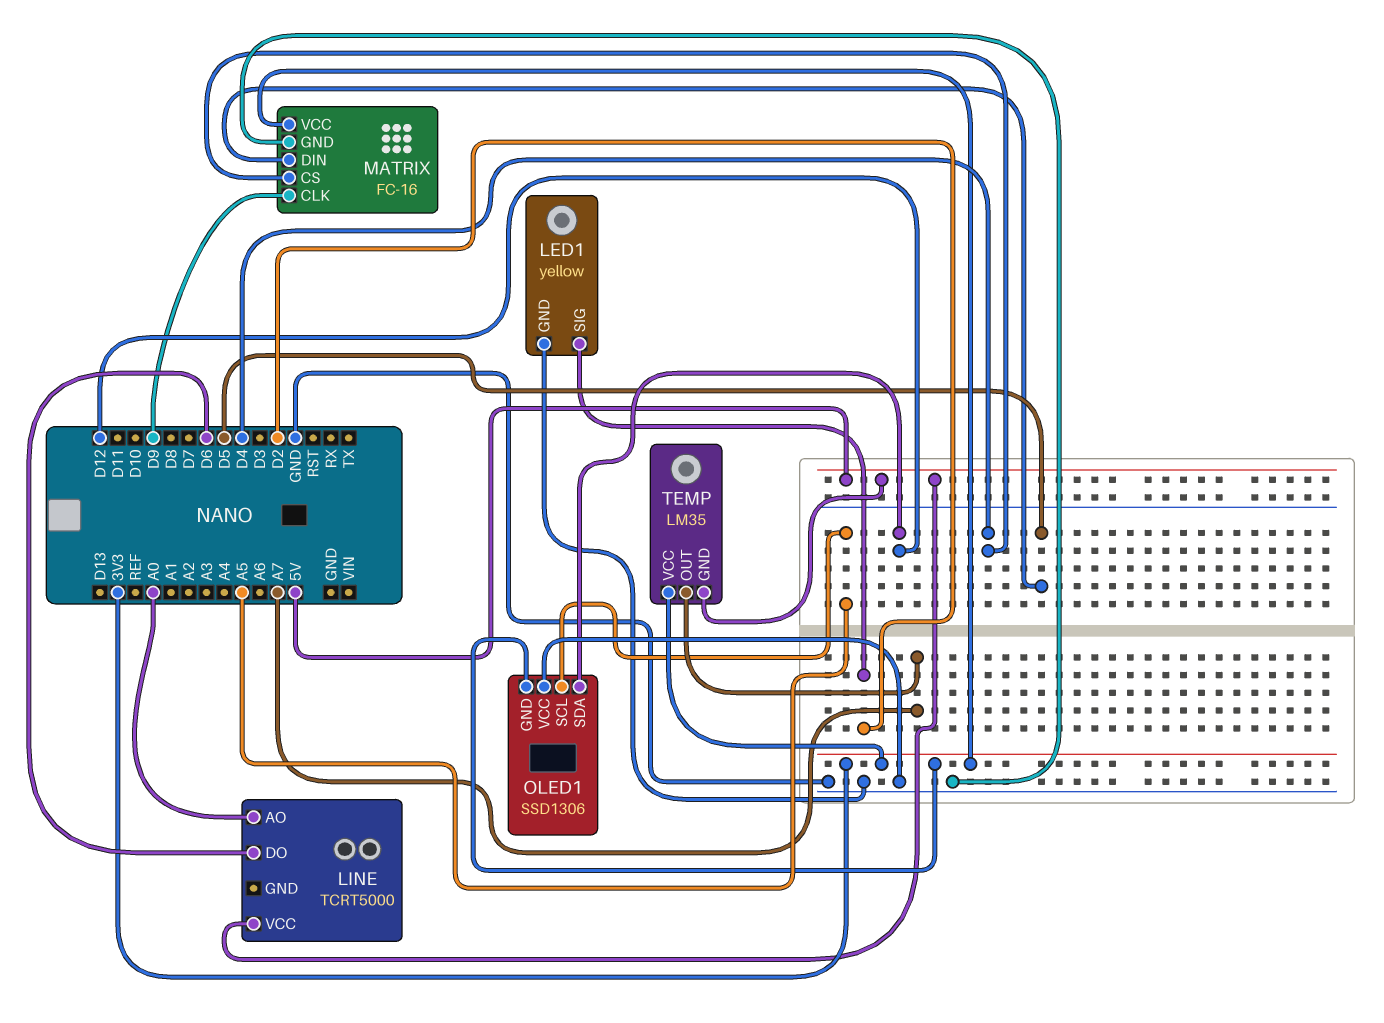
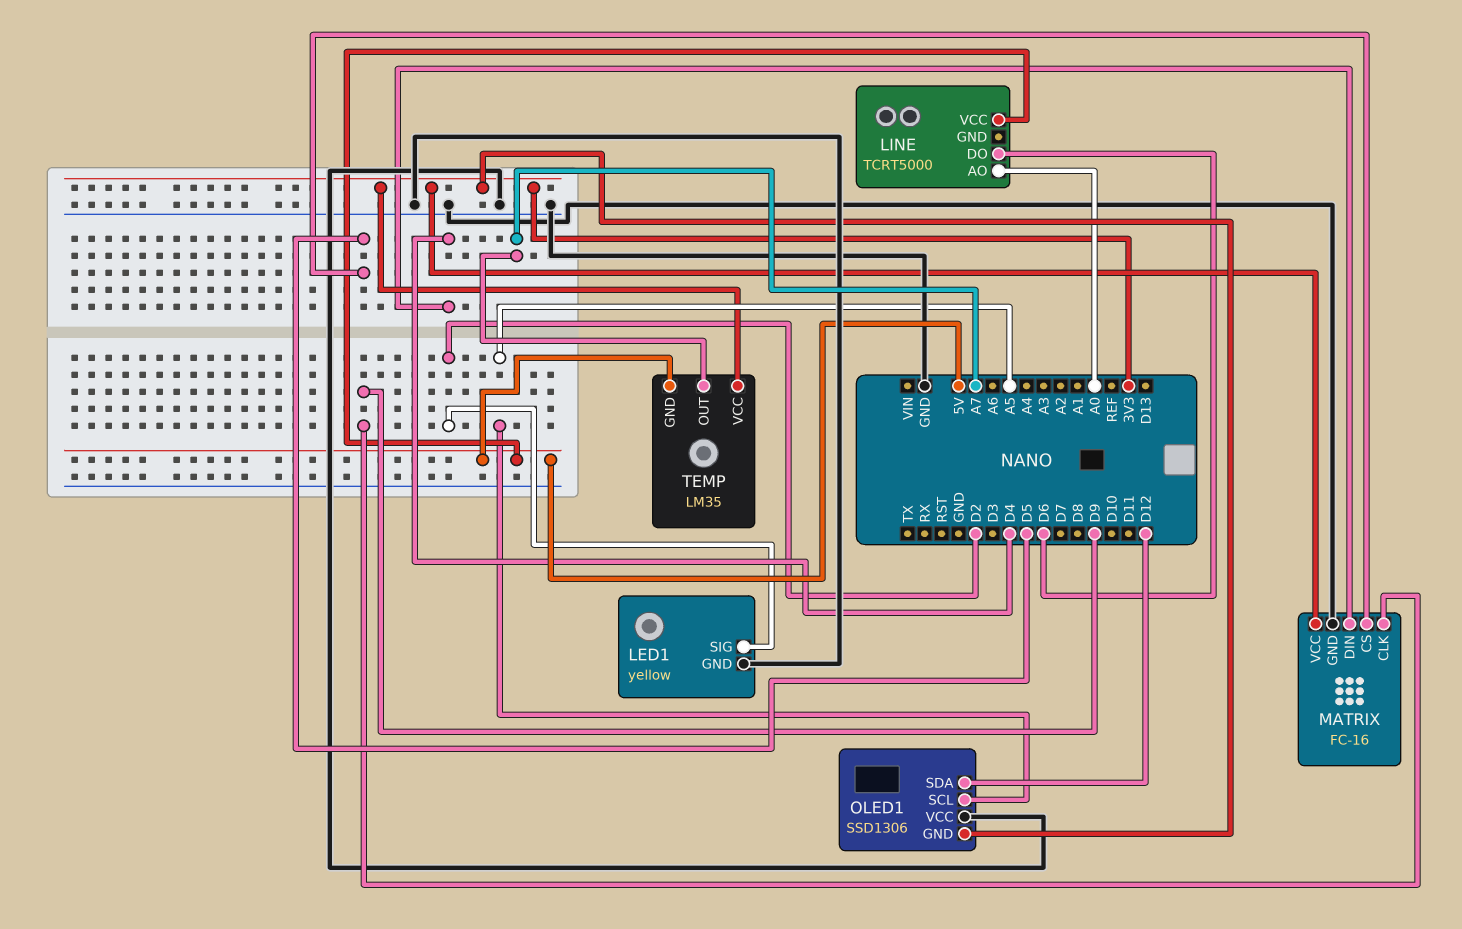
MATRIX pin CS: D4 -> D5
MATRIX pin DIN: D5 -> D4

